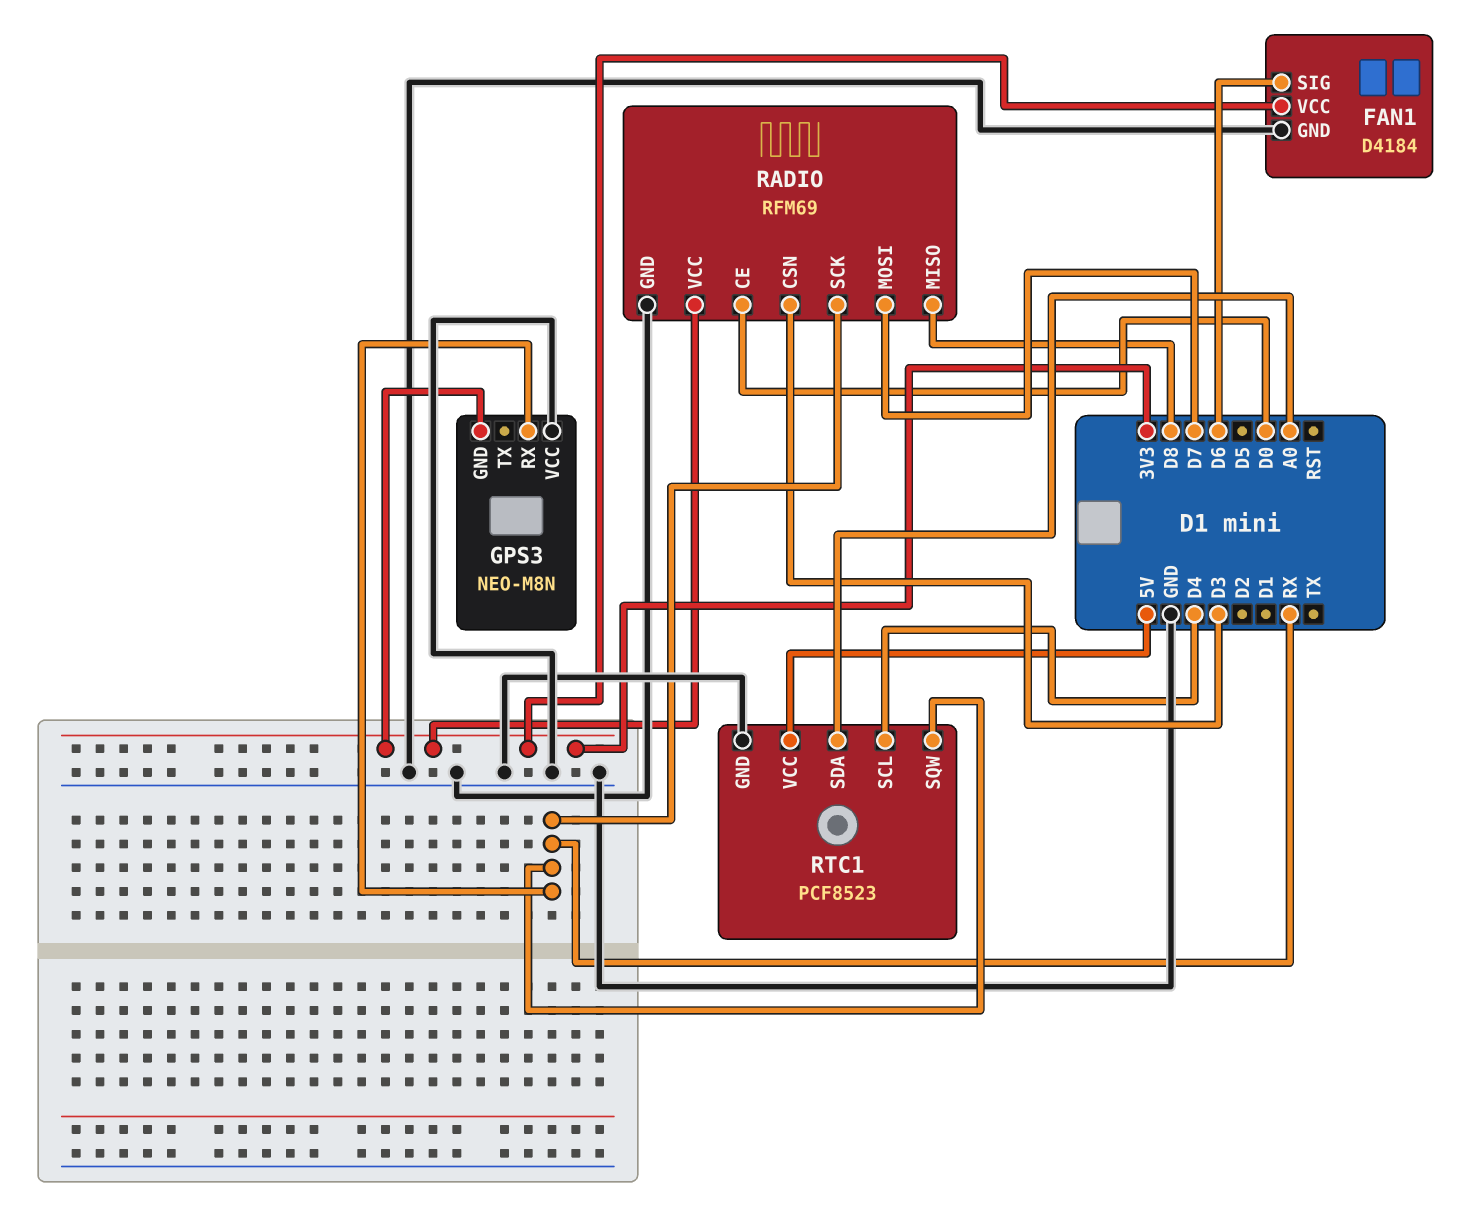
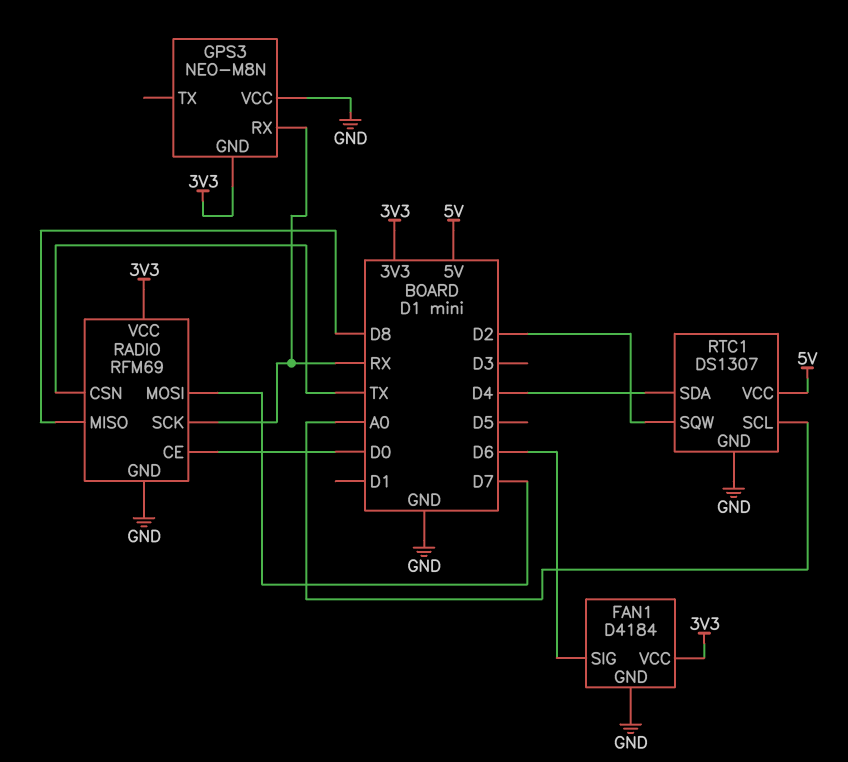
RADIO pin CSN: D3 -> TX
RTC1: PCF8523 -> DS1307
RTC1 pin SCL: D4 -> A0
RTC1 pin SDA: A0 -> D4
RTC1 pin SQW: RX -> D2

